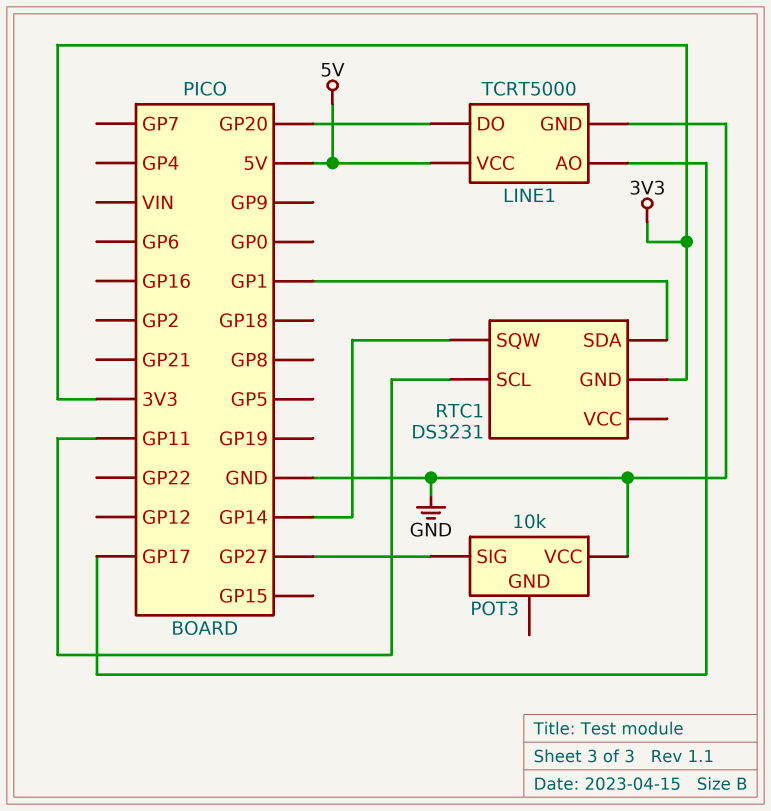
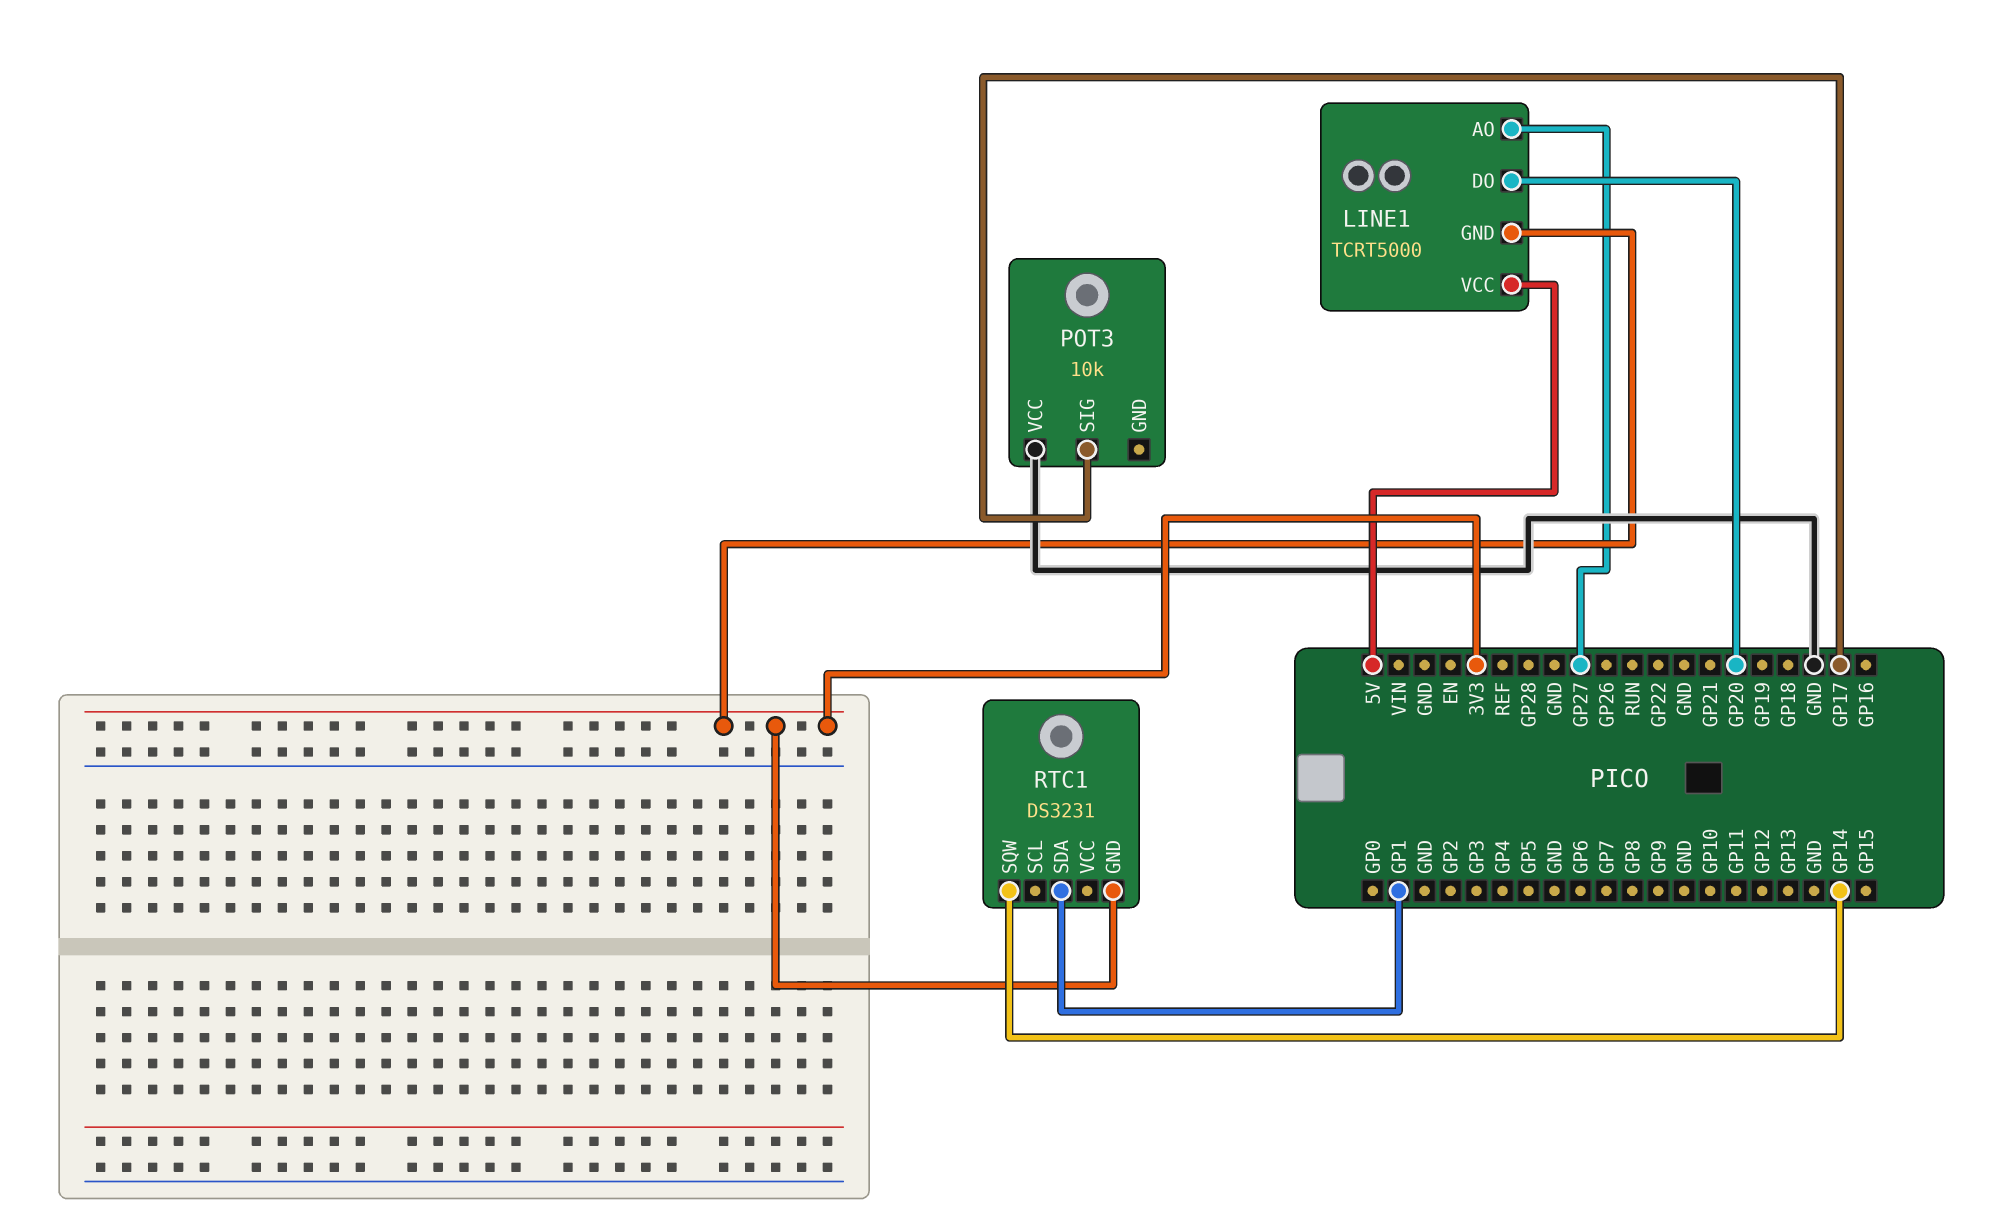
LINE1 pin AO: GP17 -> GP27
LINE1 pin GND: GND -> 3V3
POT3 pin SIG: GP27 -> GP17
RTC1 pin SCL: GP11 -> none

